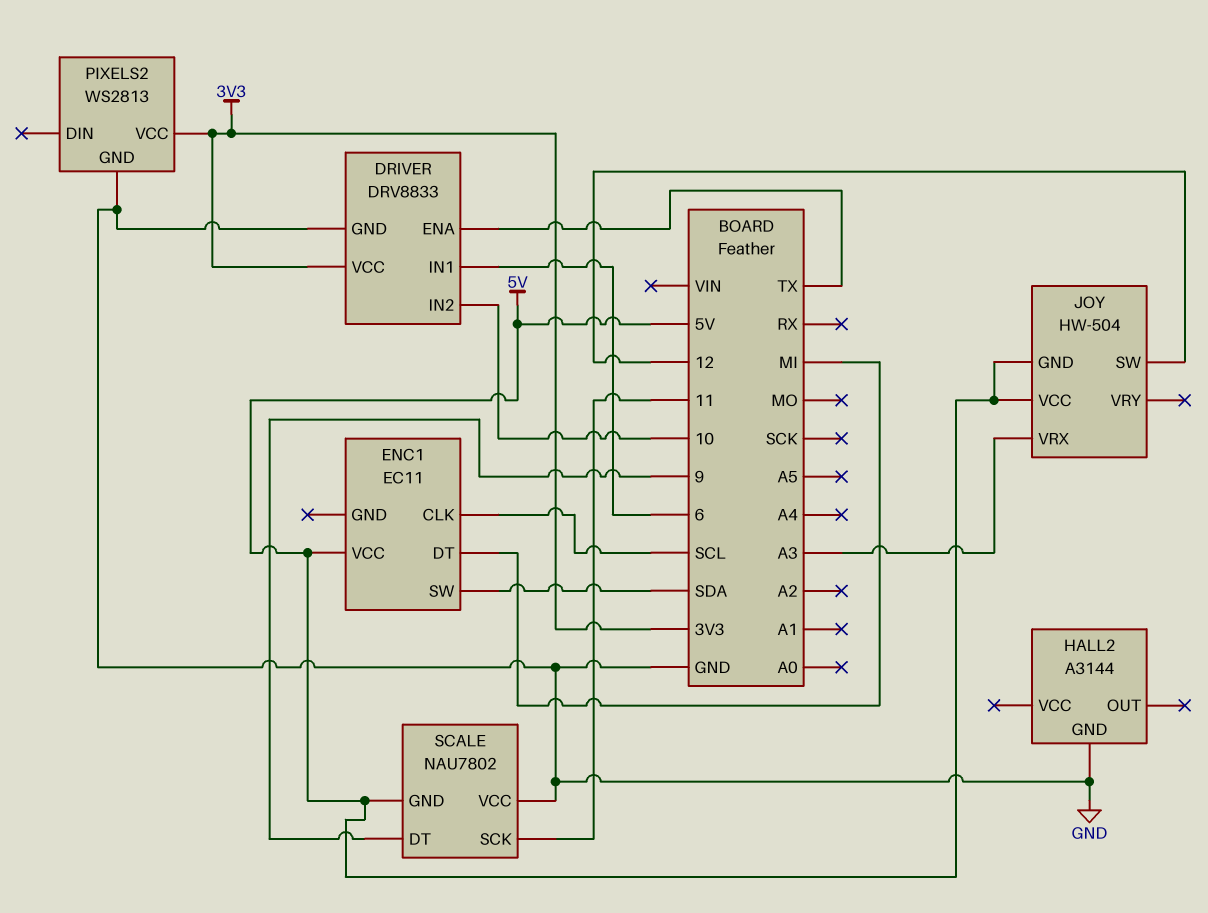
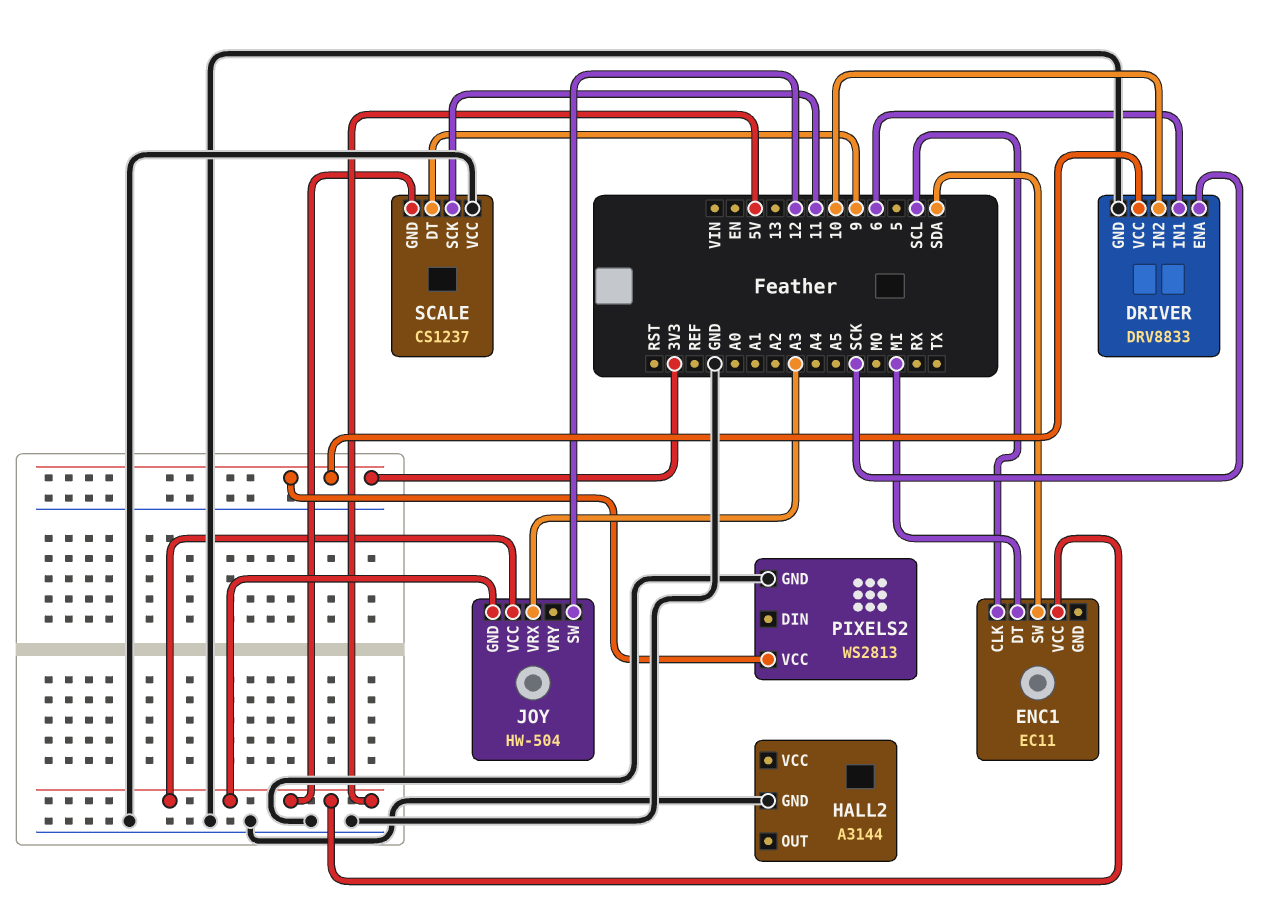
DRIVER pin ENA: TX -> SCK
SCALE: NAU7802 -> CS1237

